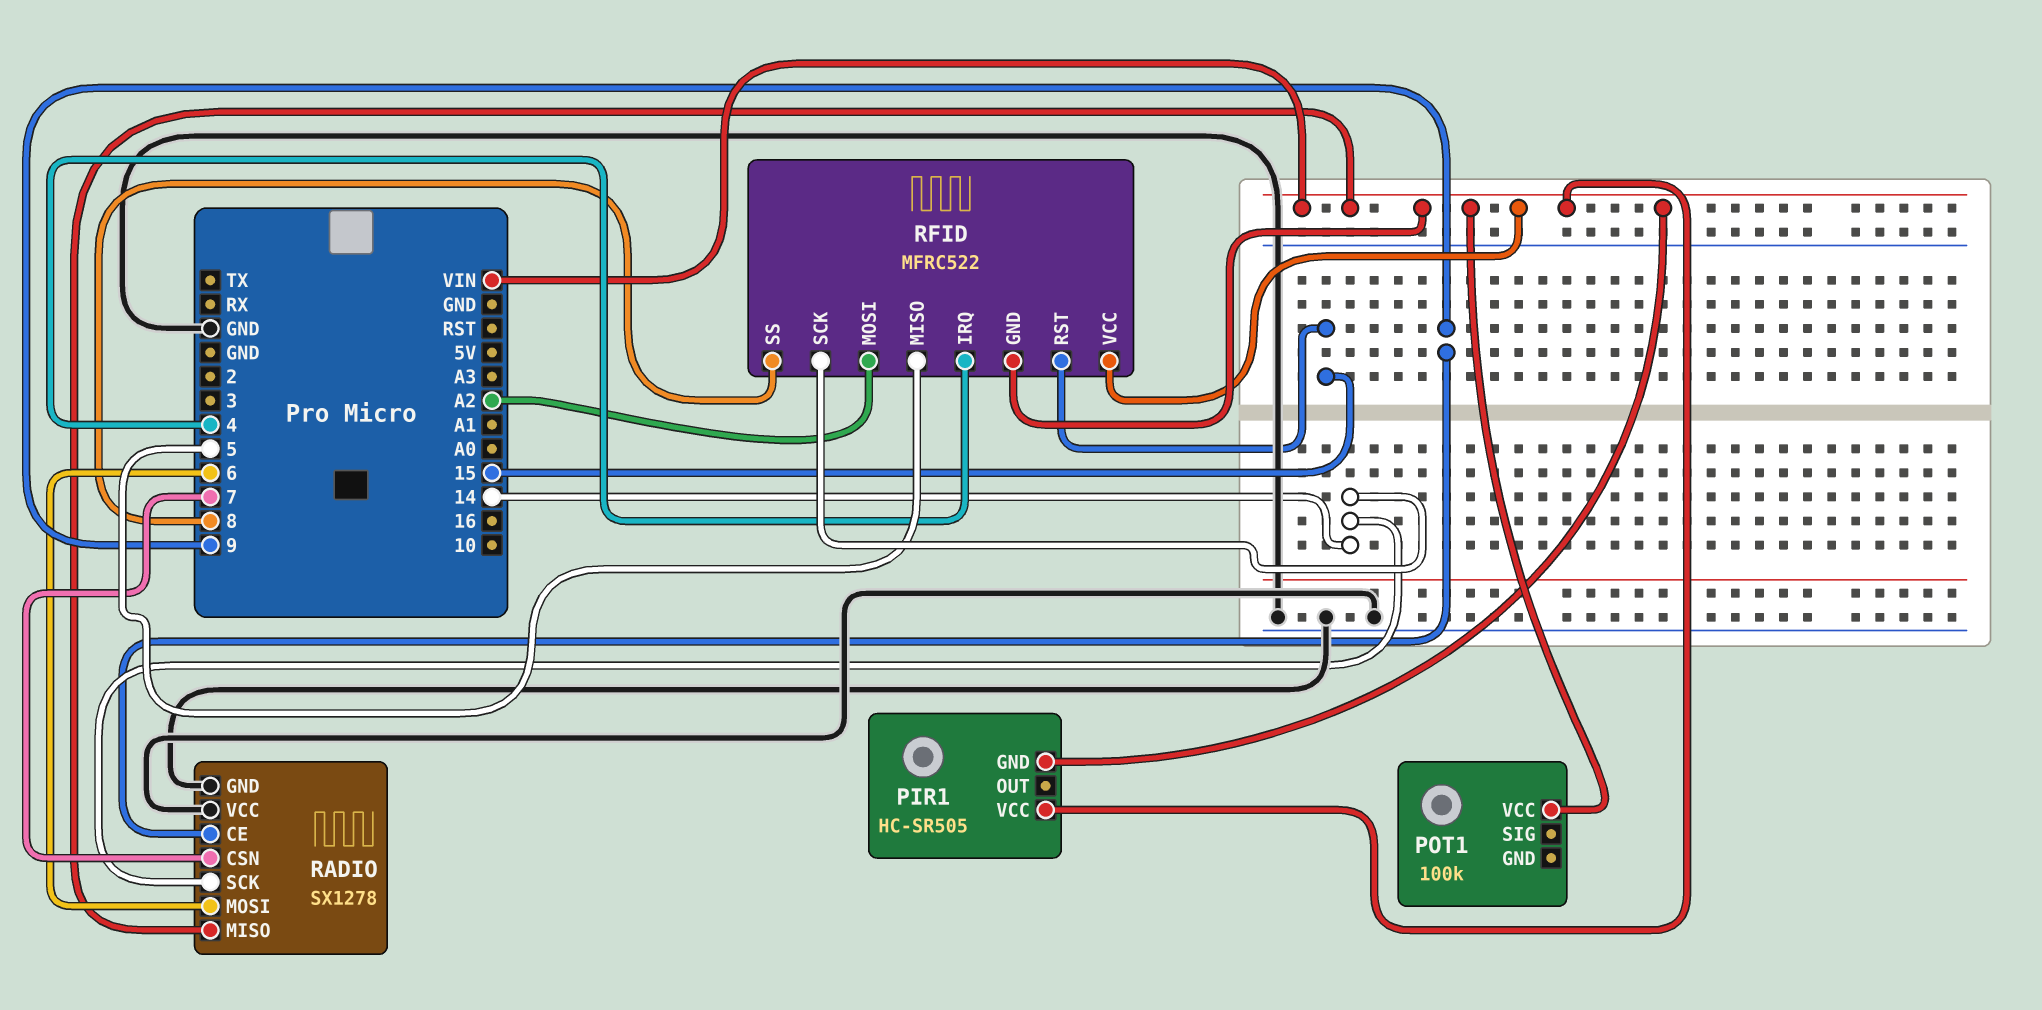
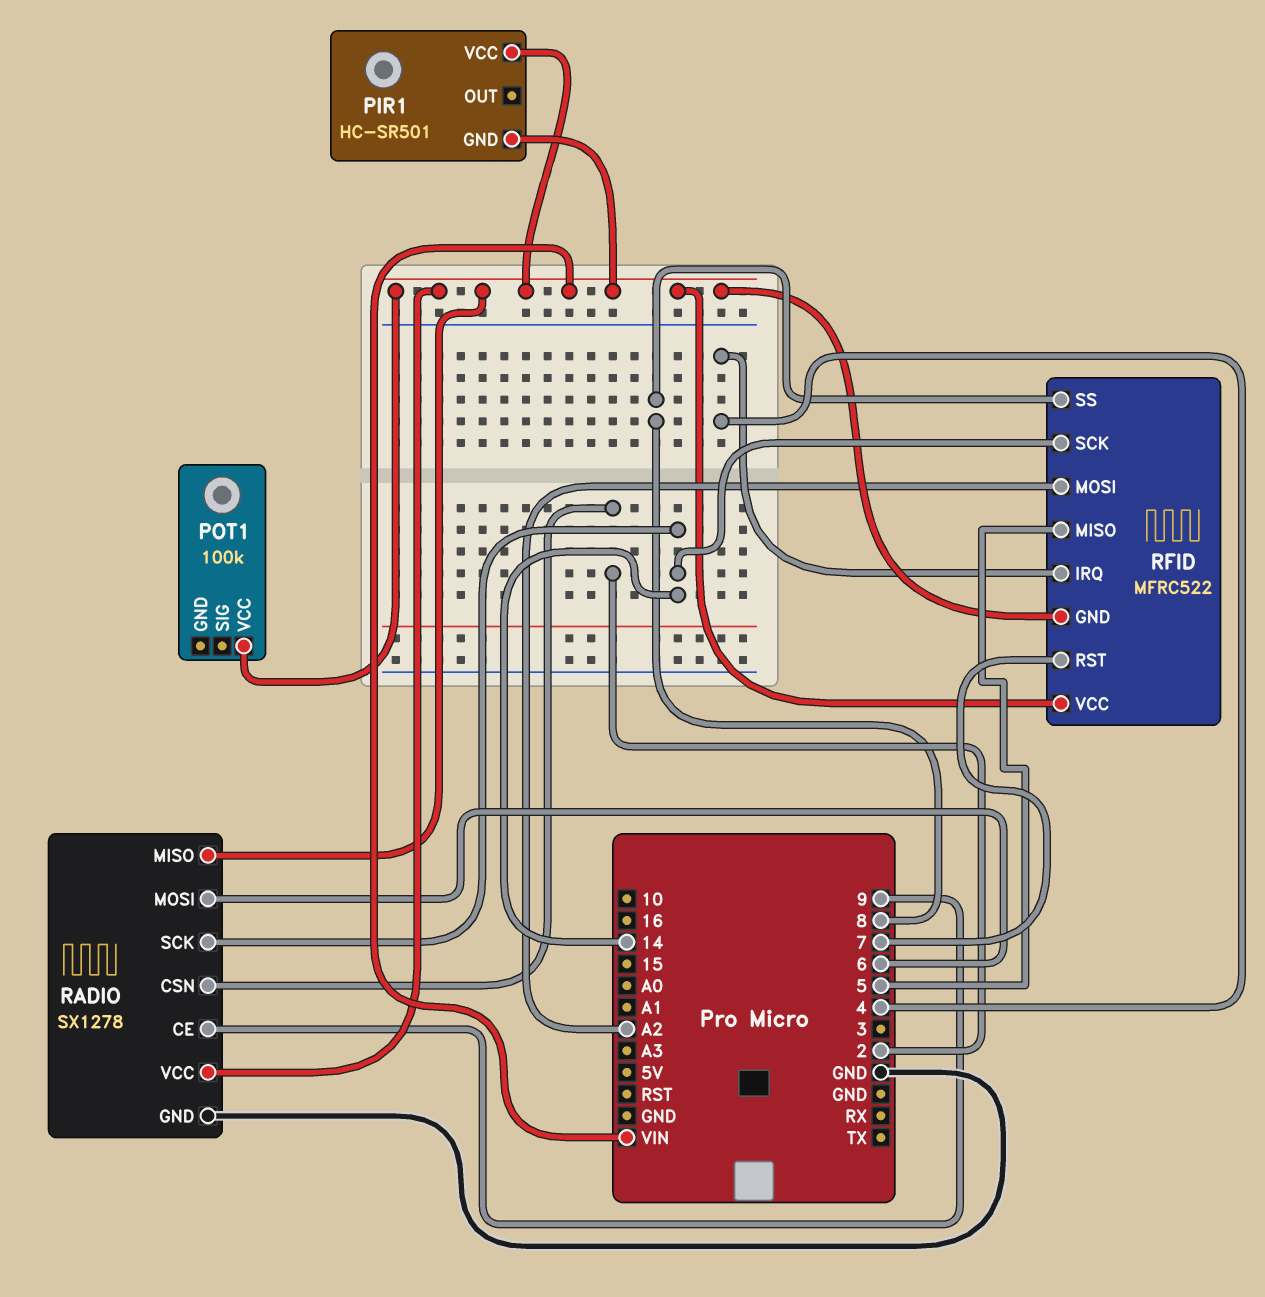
PIR1: HC-SR505 -> HC-SR501
RADIO pin CSN: 7 -> 2
RADIO pin VCC: GND -> VIN
RFID pin RST: 15 -> 7

